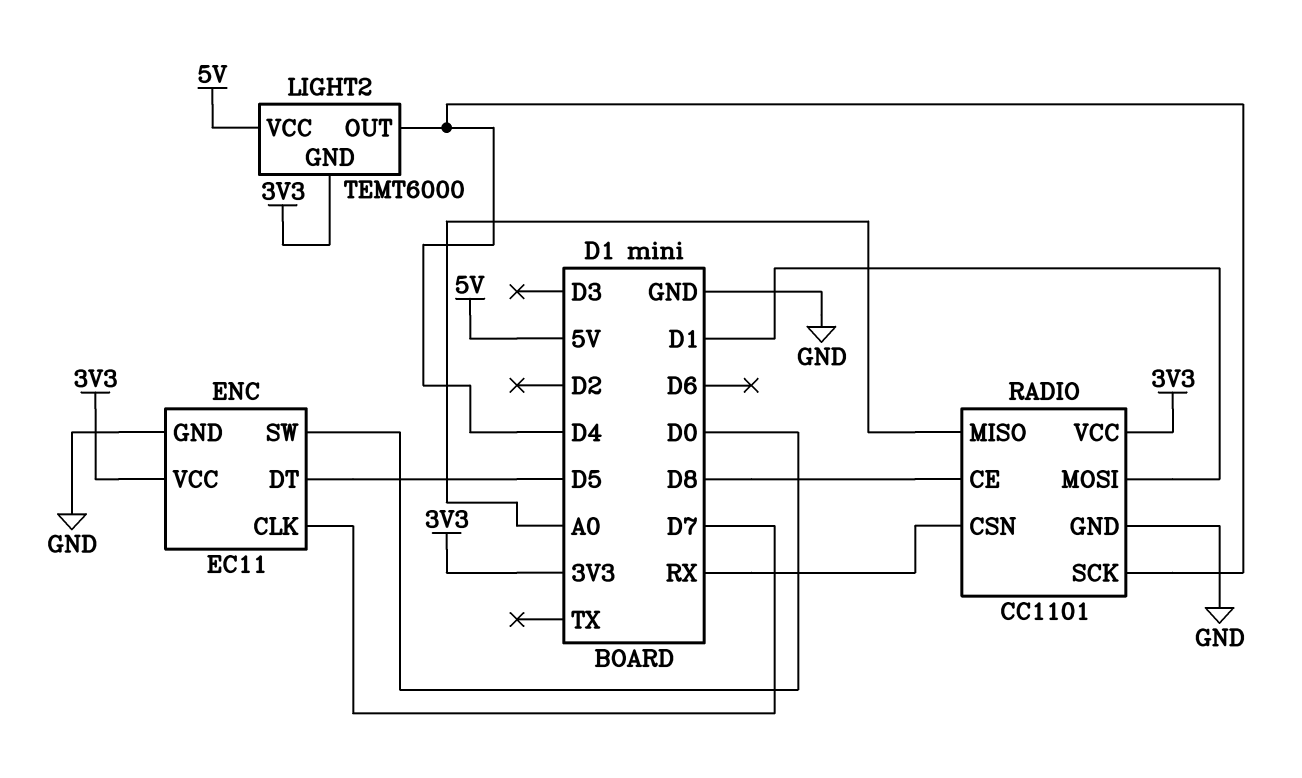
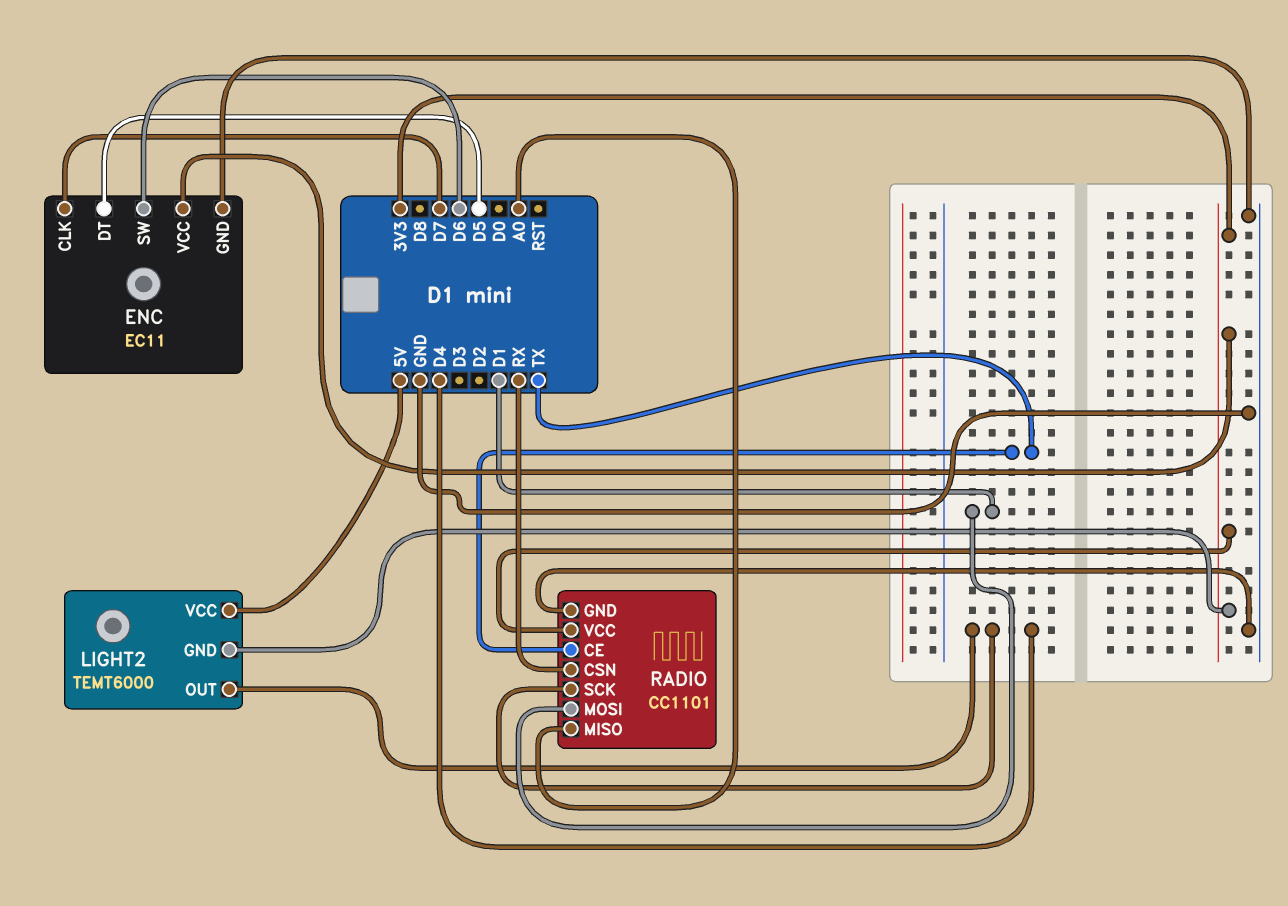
ENC pin SW: D0 -> D6
RADIO pin CE: D8 -> TX

